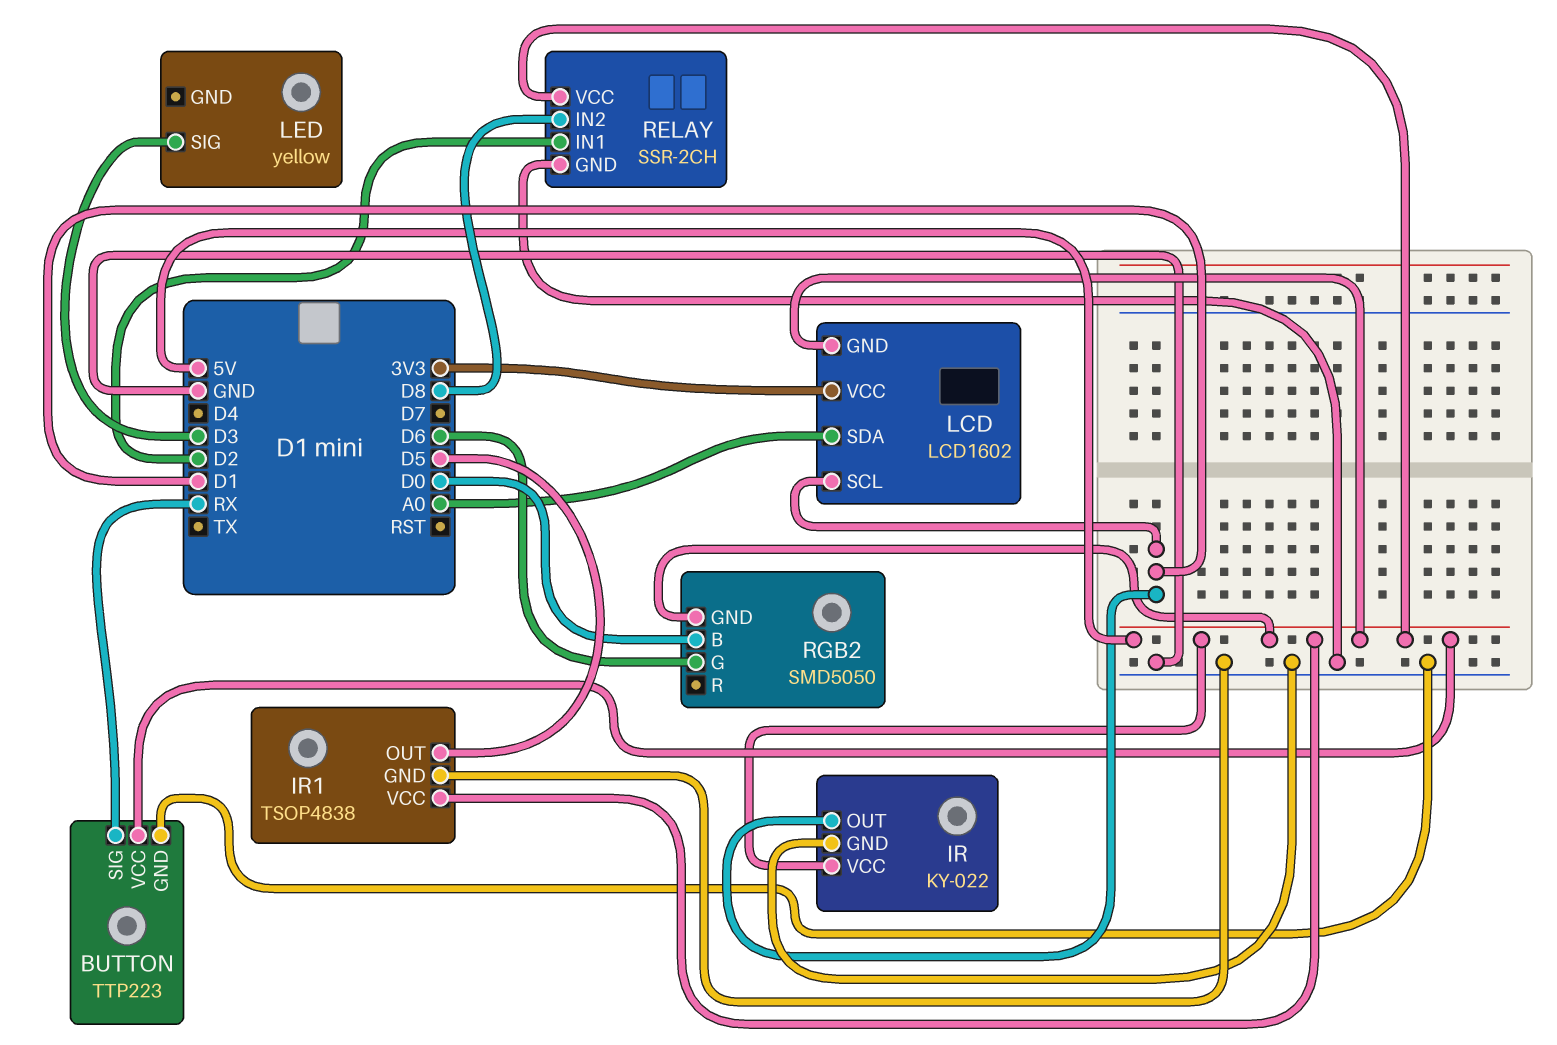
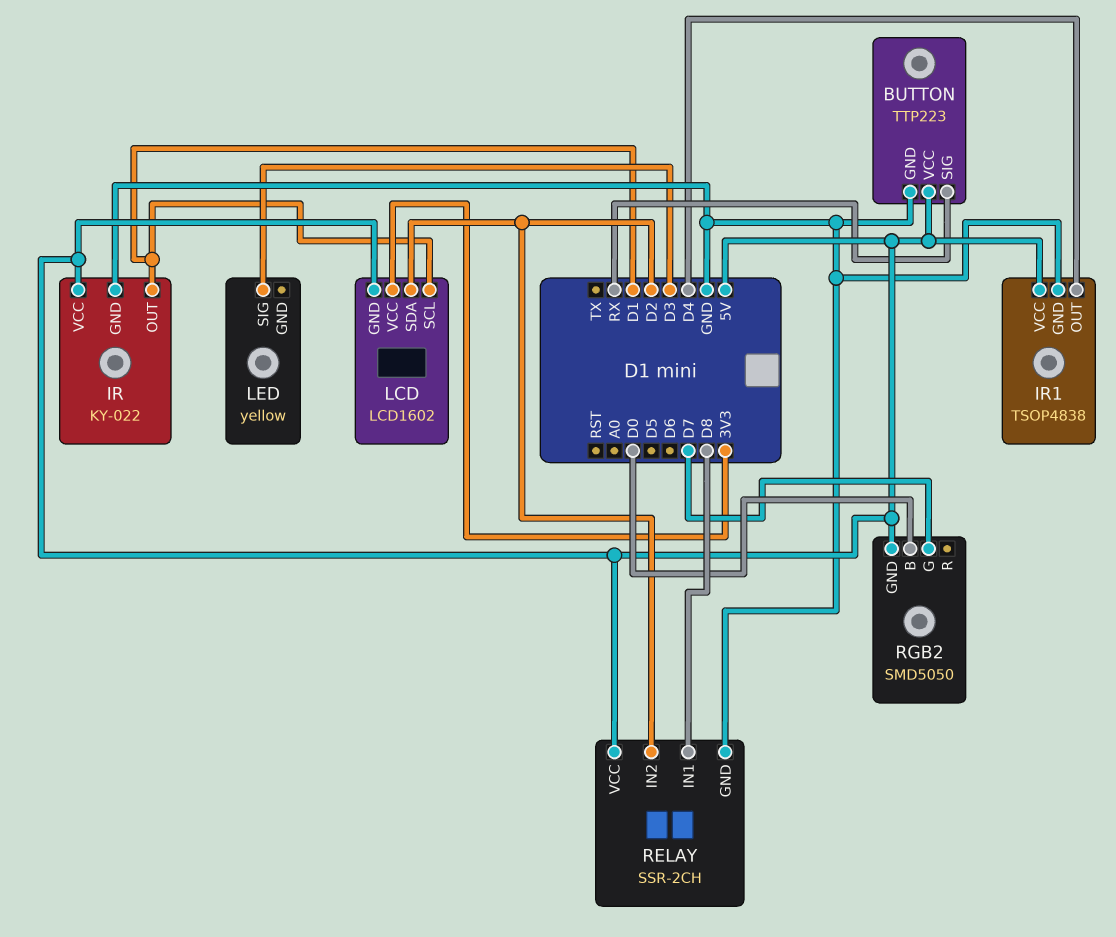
IR1 pin OUT: D5 -> D4
LCD pin SDA: A0 -> D2
RELAY pin IN1: D2 -> D8
RELAY pin IN2: D8 -> D2
RGB2 pin G: D6 -> D7

